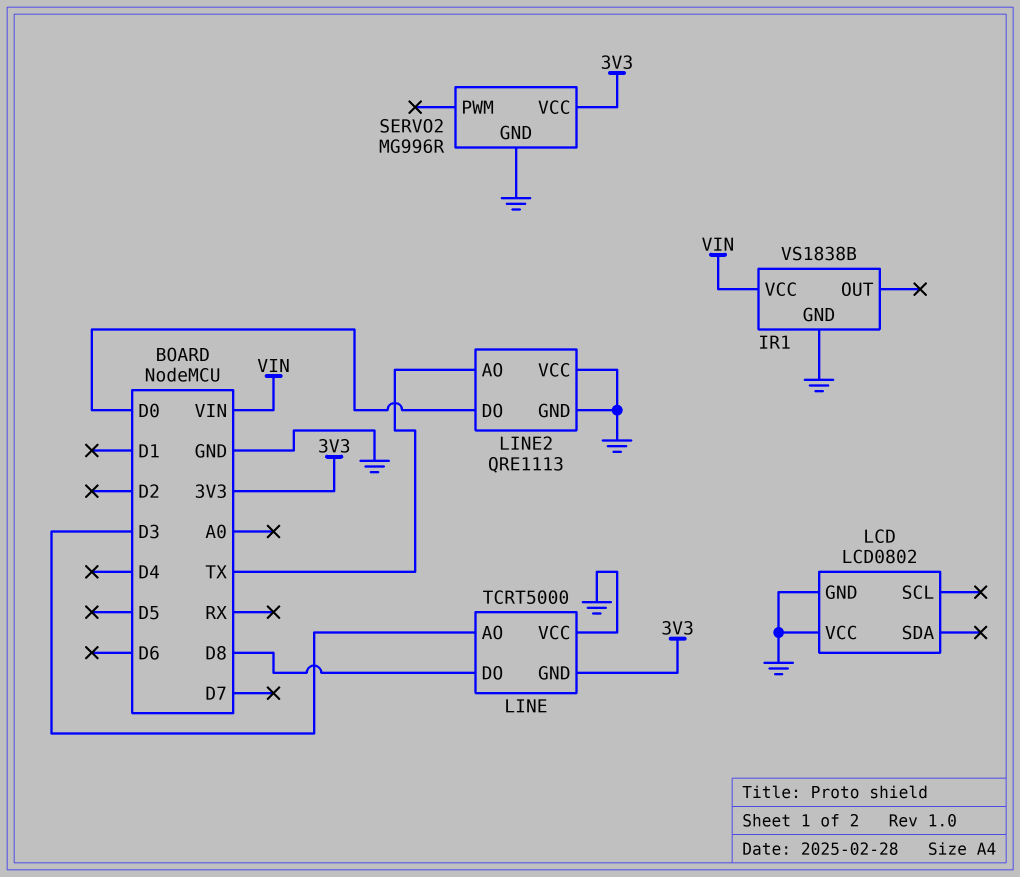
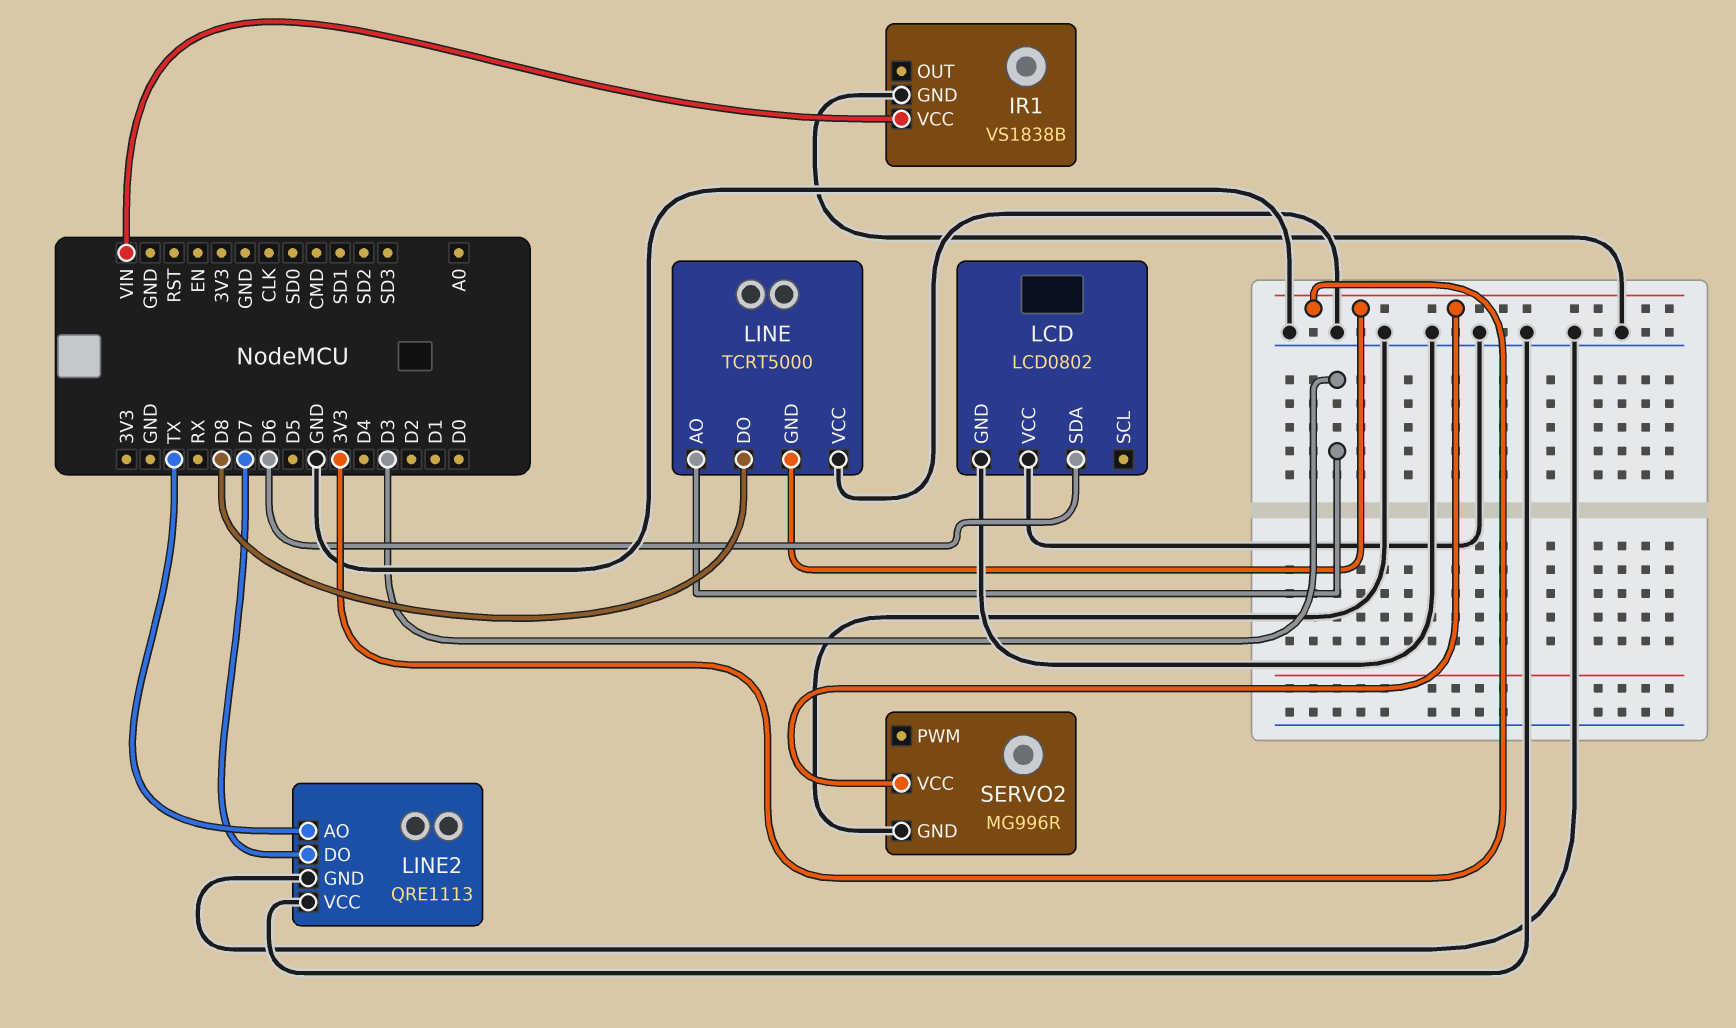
LCD pin SDA: none -> D6
LINE2 pin DO: D0 -> D7

